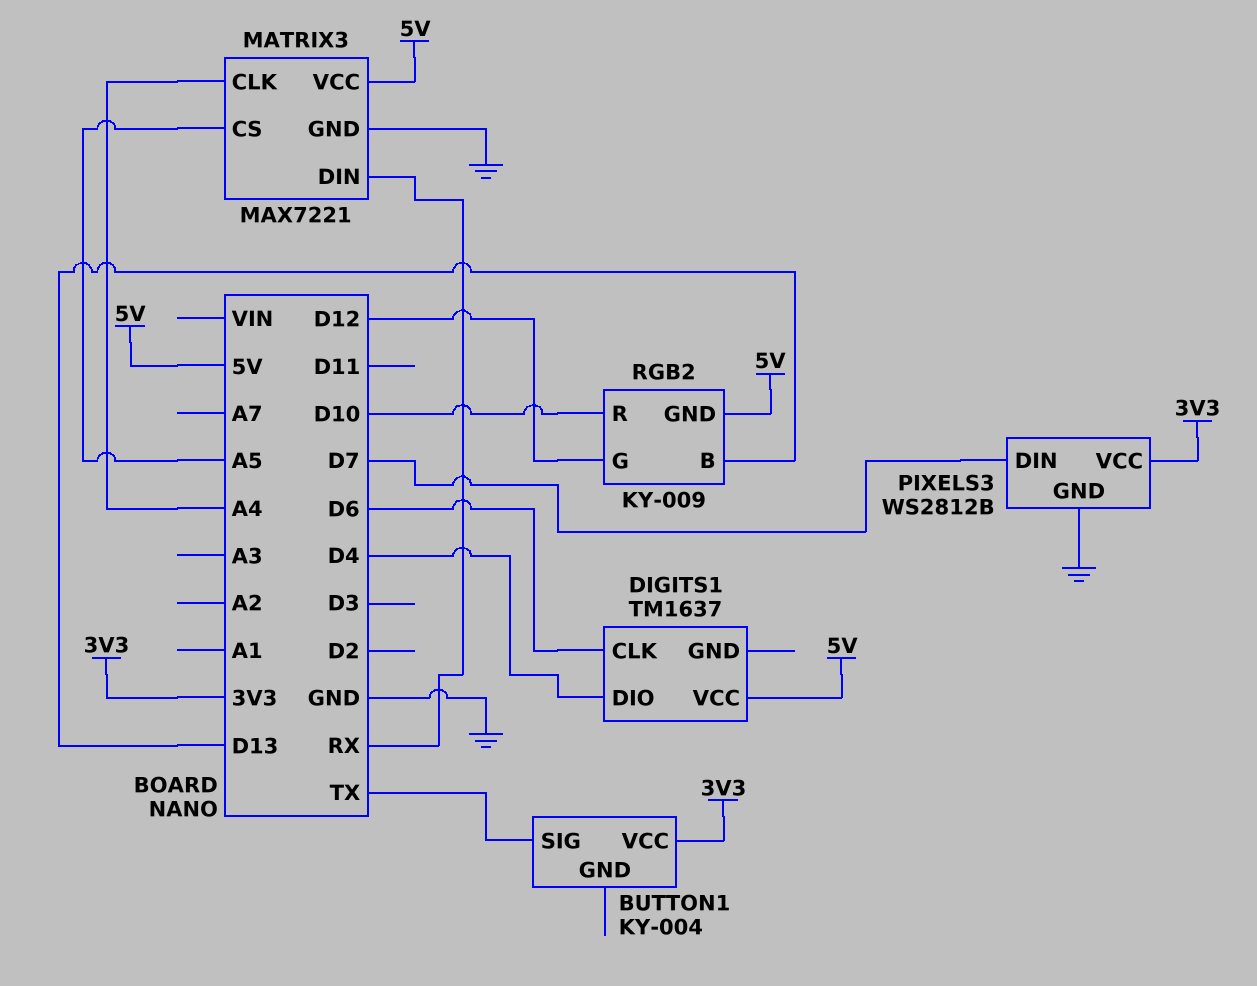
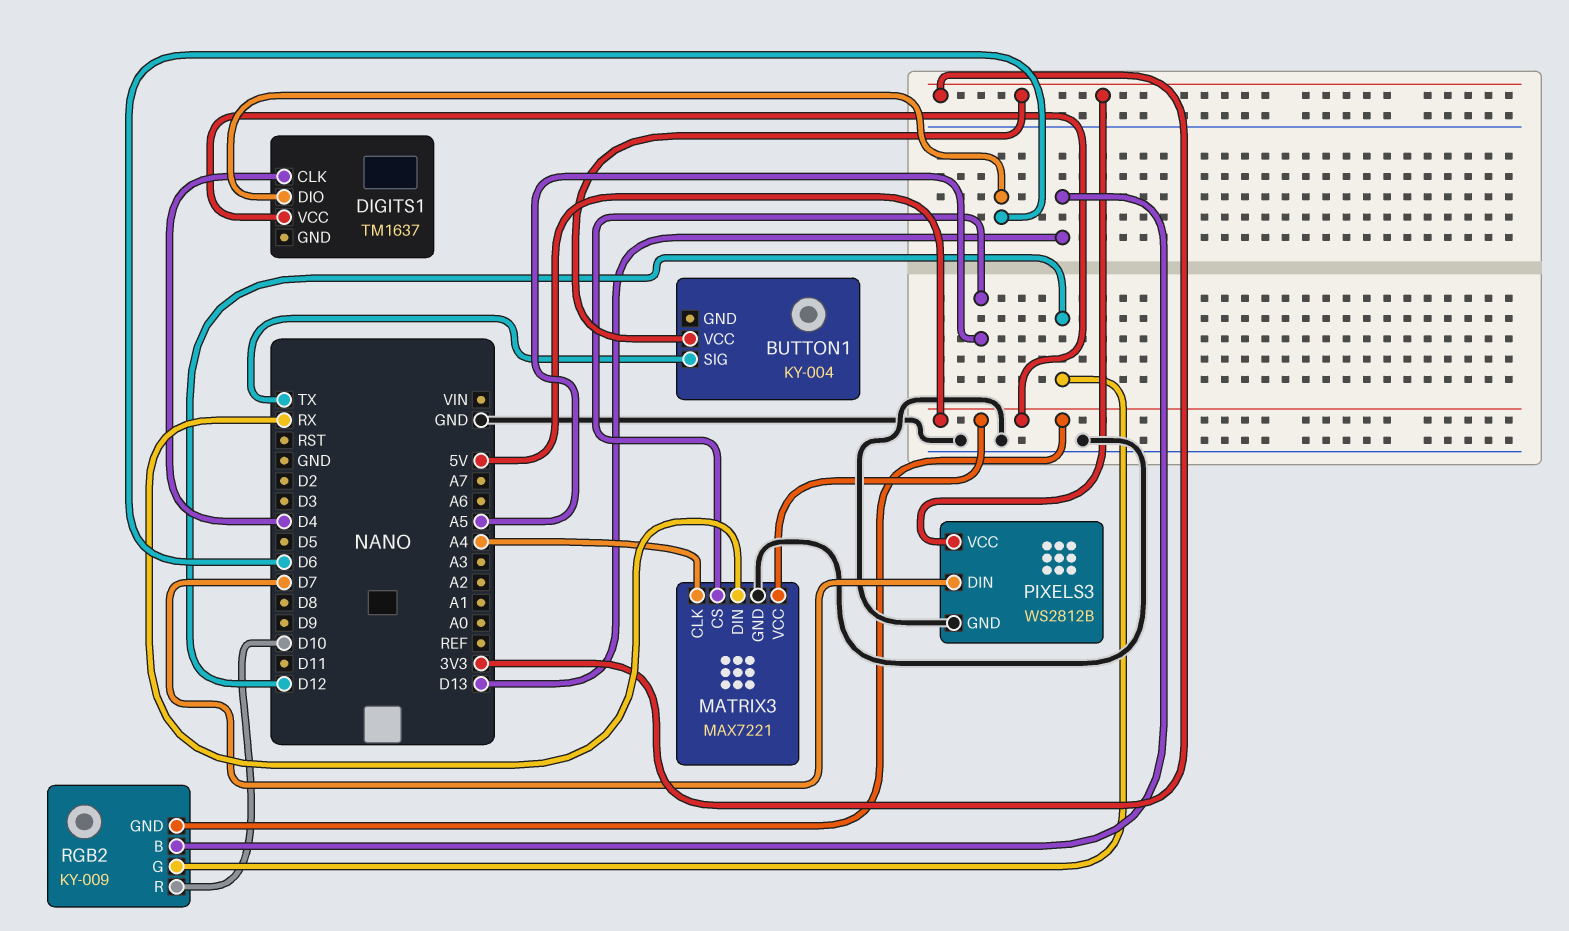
DIGITS1 pin CLK: D6 -> D4
DIGITS1 pin DIO: D4 -> D6

